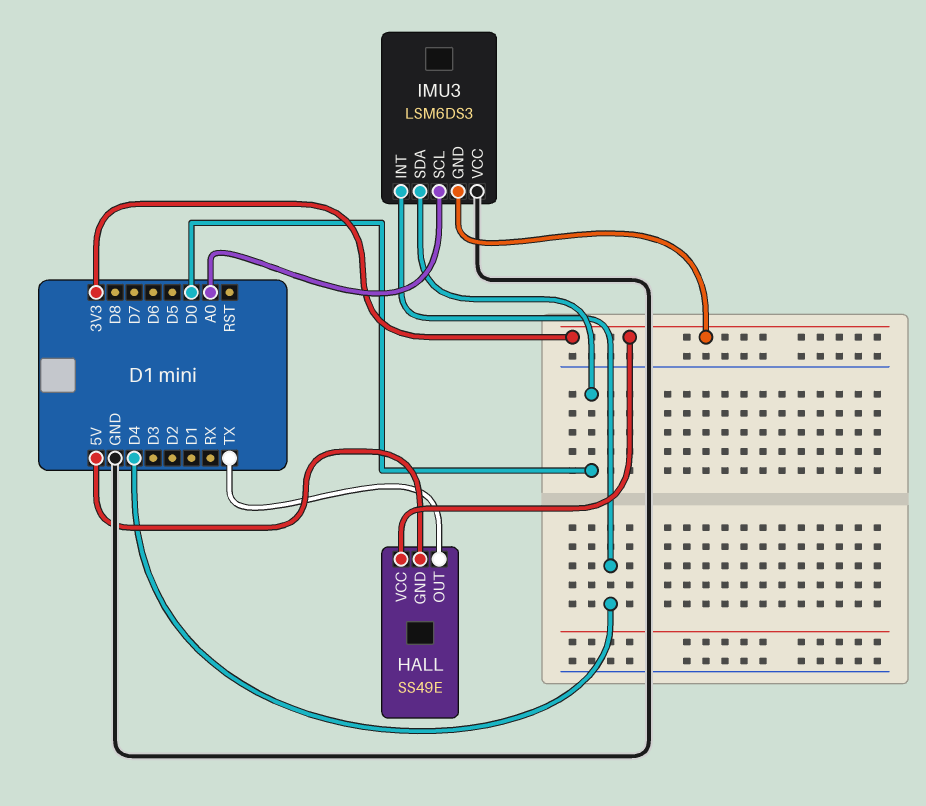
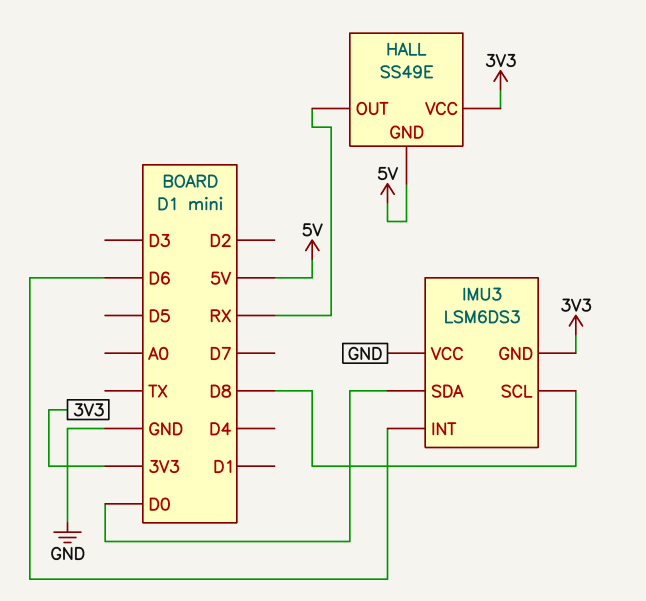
HALL pin OUT: TX -> RX
IMU3 pin INT: D4 -> D6
IMU3 pin SCL: A0 -> D8

